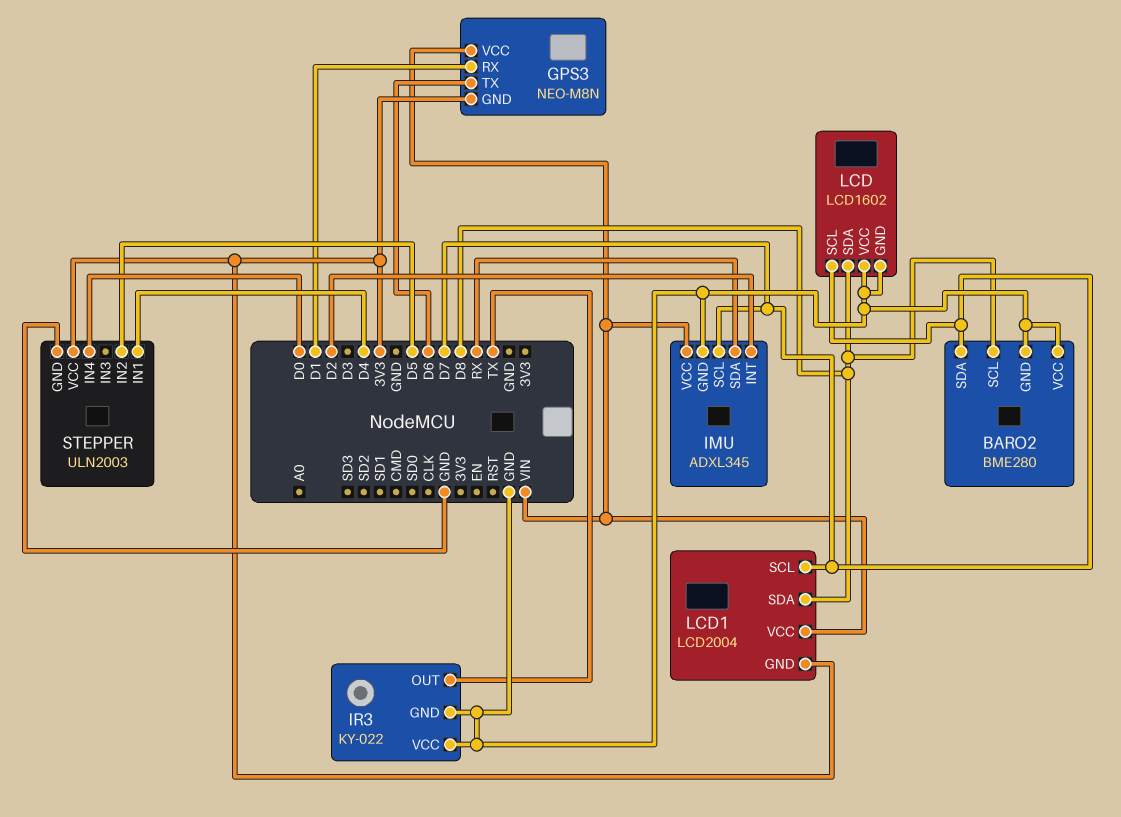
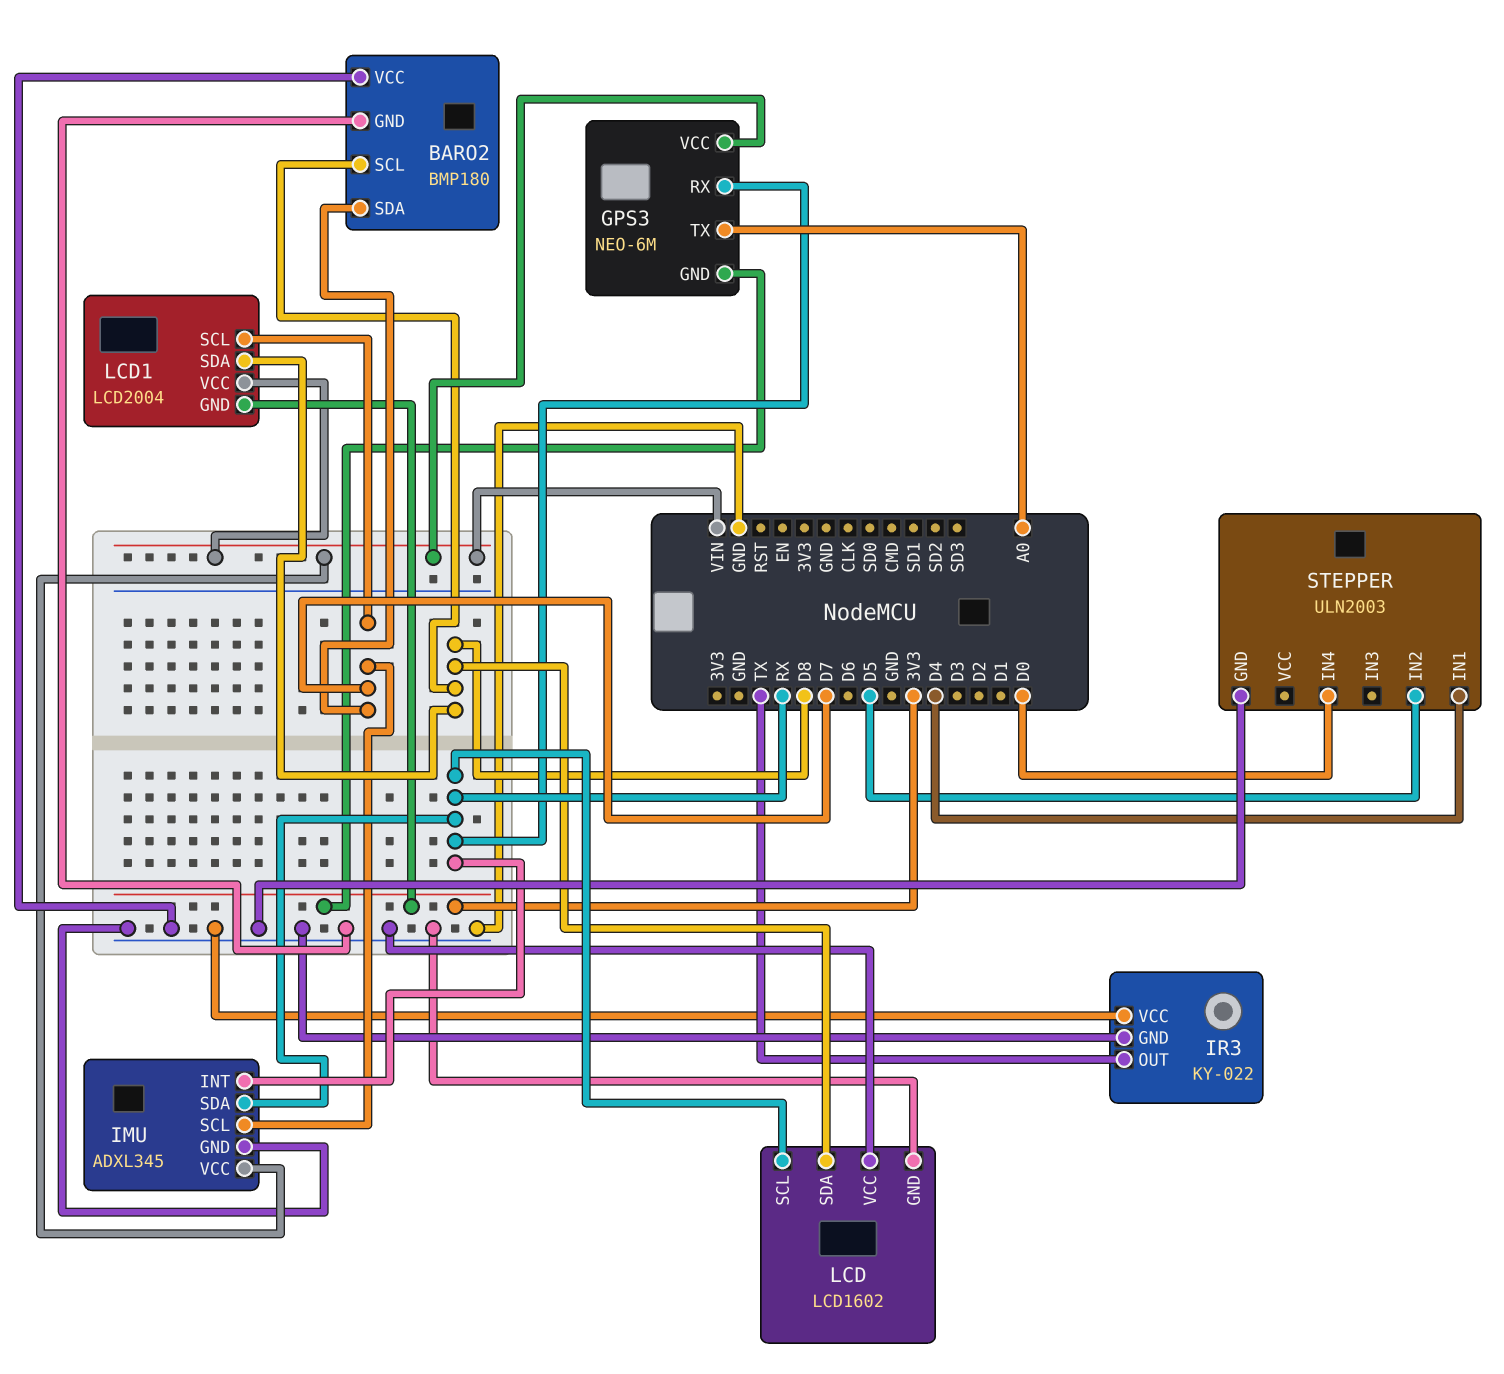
BARO2: BME280 -> BMP180
GPS3: NEO-M8N -> NEO-6M
GPS3 pin RX: D1 -> RX
GPS3 pin TX: D6 -> A0
IMU pin INT: D2 -> RX
LCD pin SCL: D7 -> RX
STEPPER pin VCC: 3V3 -> none

